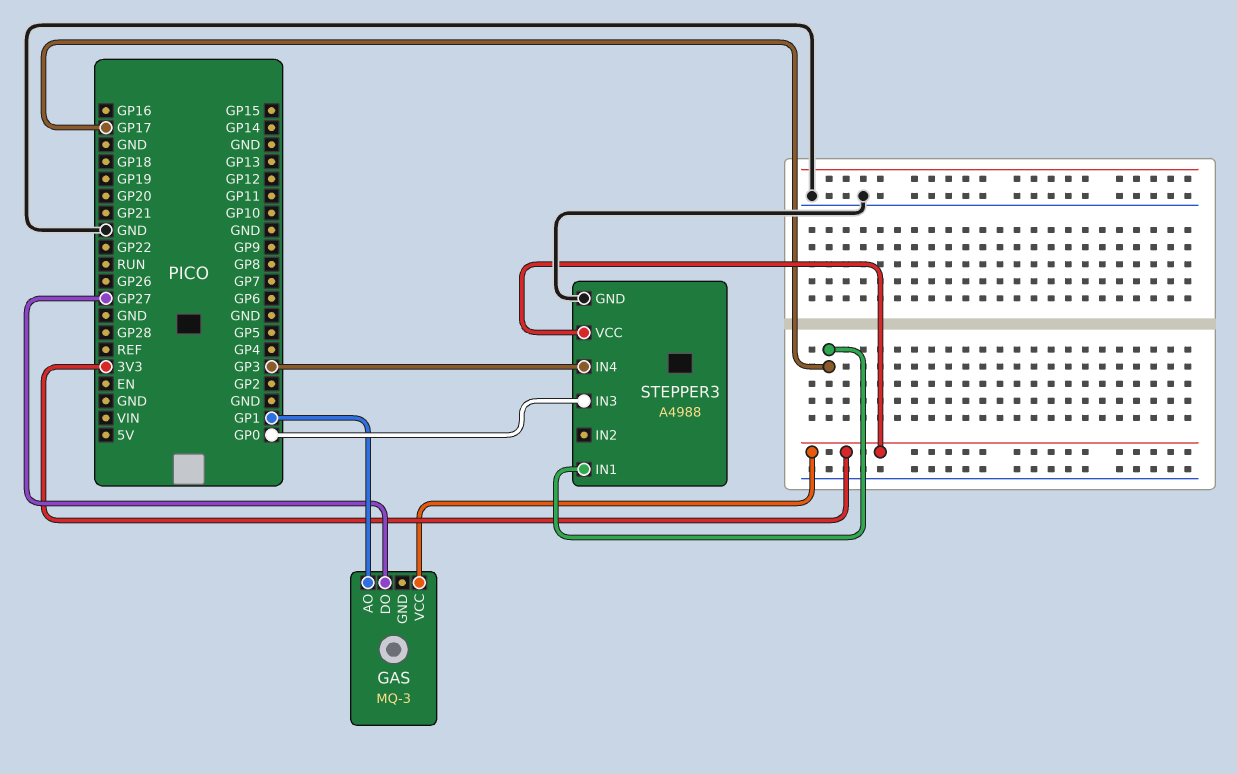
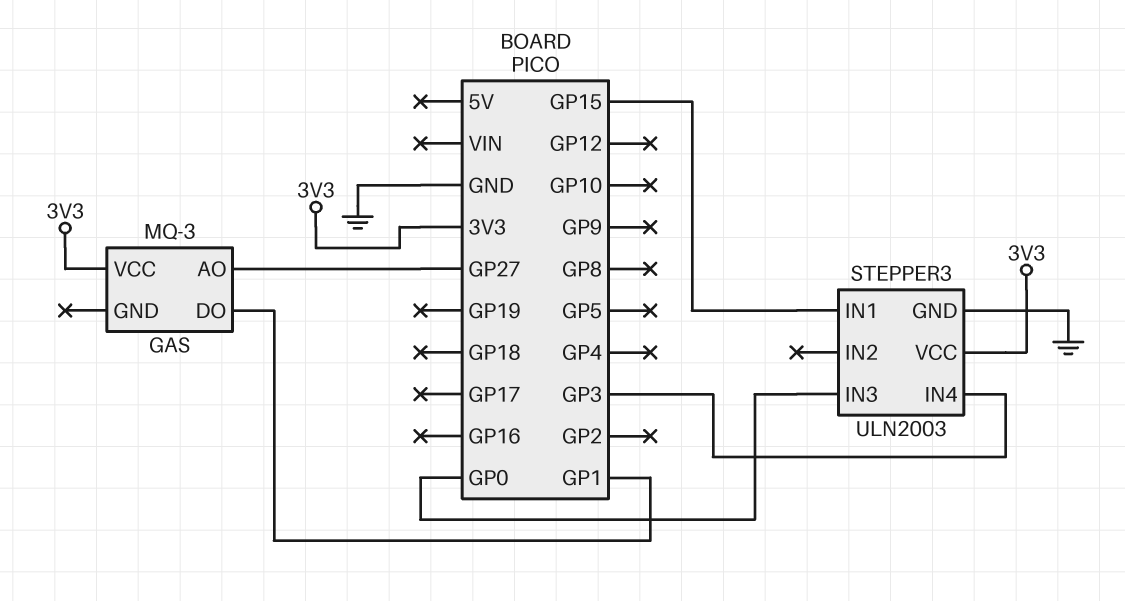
GAS pin AO: GP1 -> GP27
GAS pin DO: GP27 -> GP1
STEPPER3: A4988 -> ULN2003
STEPPER3 pin IN1: GP17 -> GP15

